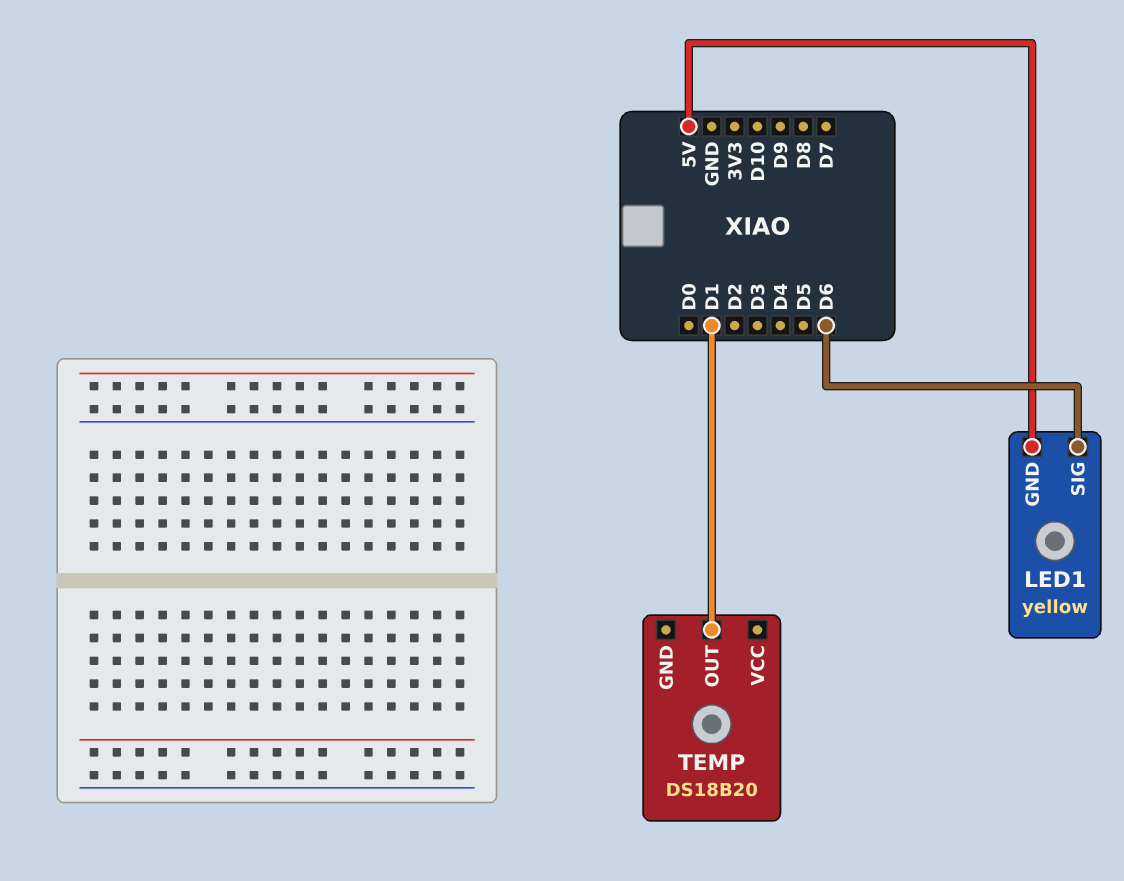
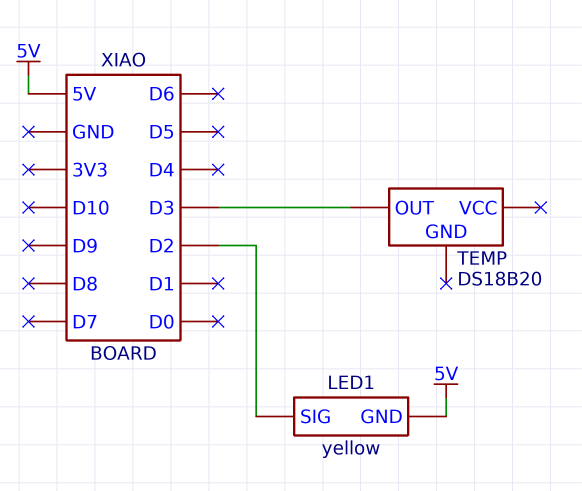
LED1 pin SIG: D6 -> D2
TEMP pin OUT: D1 -> D3

